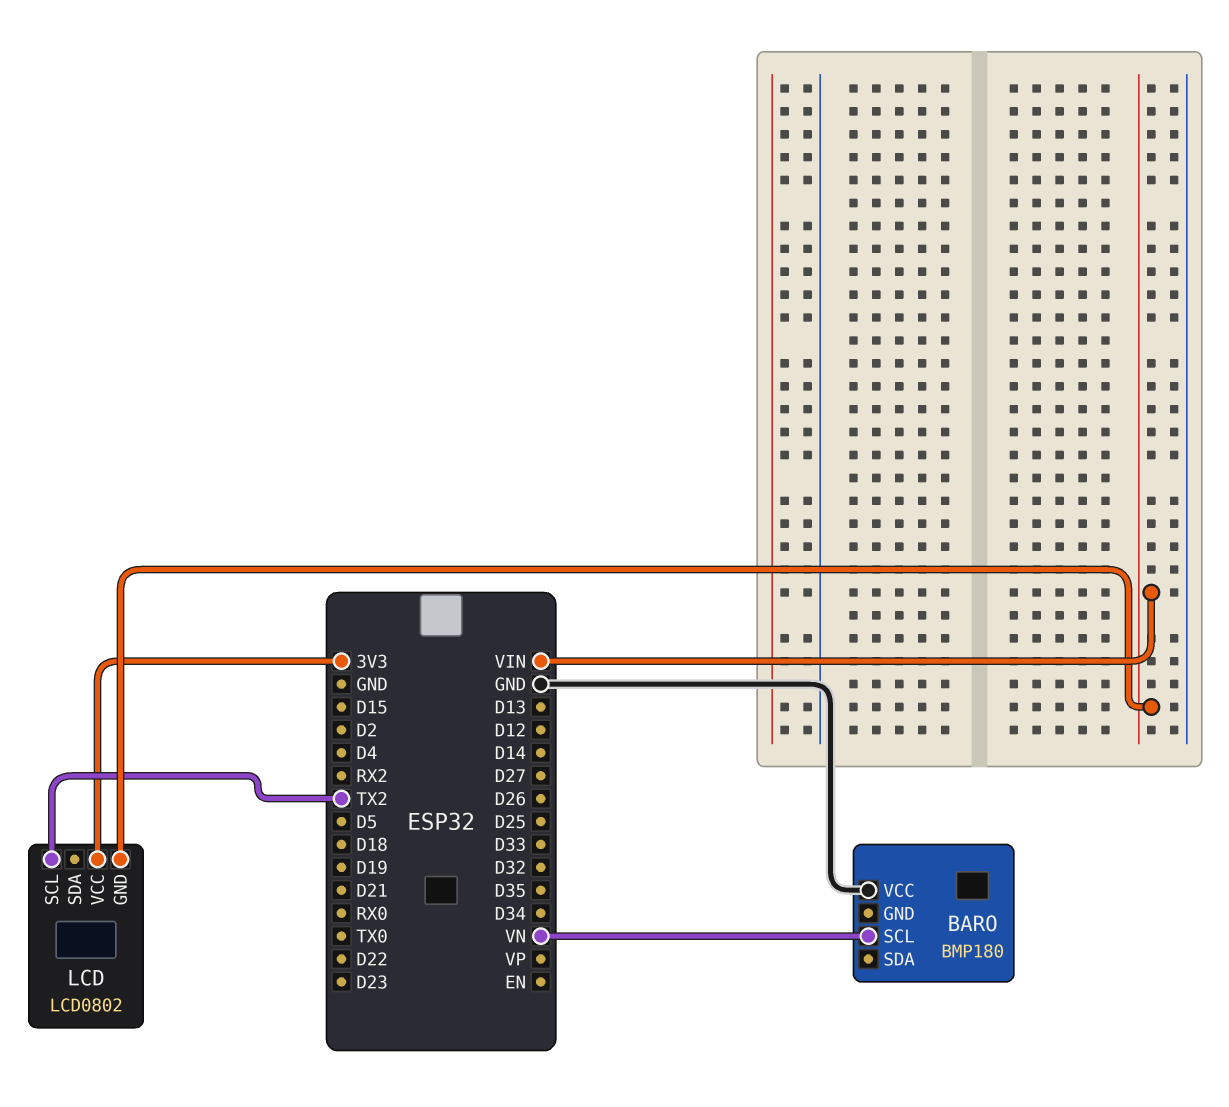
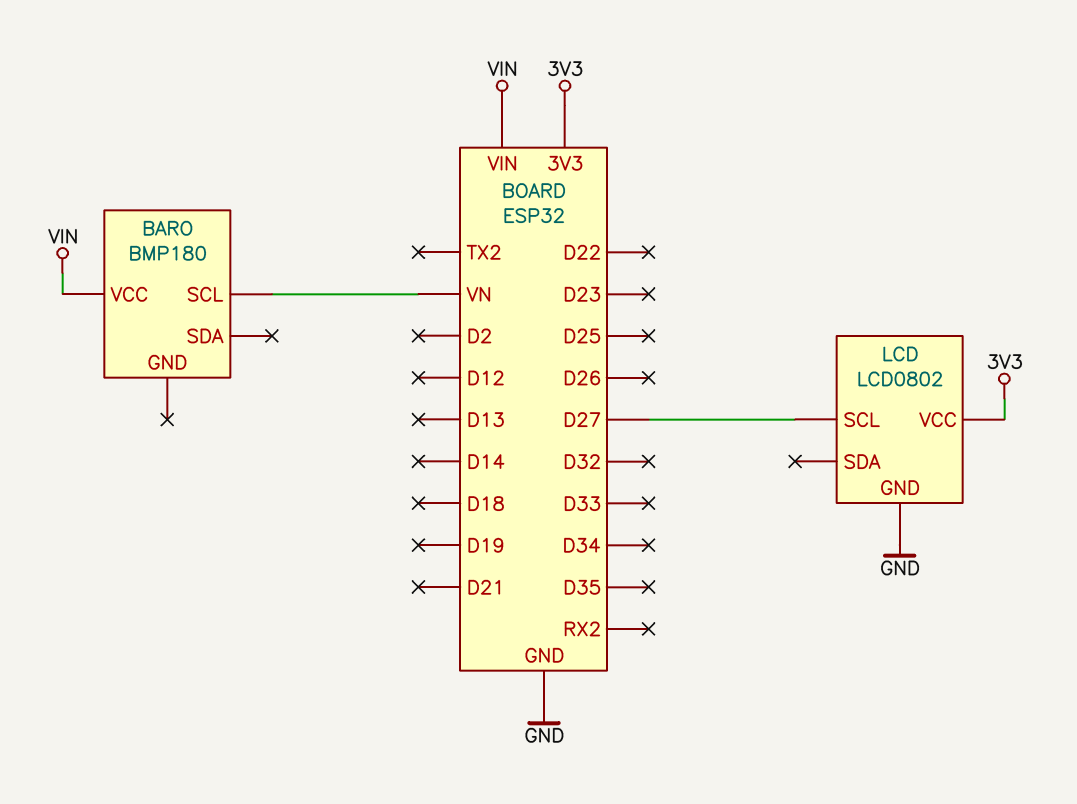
BARO pin VCC: GND -> VIN
LCD pin GND: VIN -> GND
LCD pin SCL: TX2 -> D27

